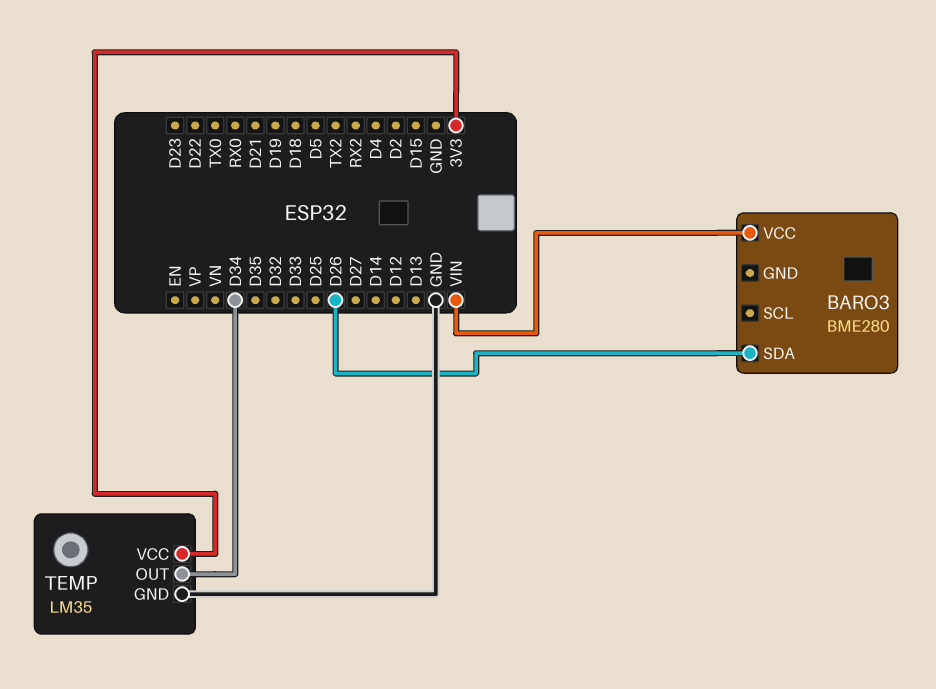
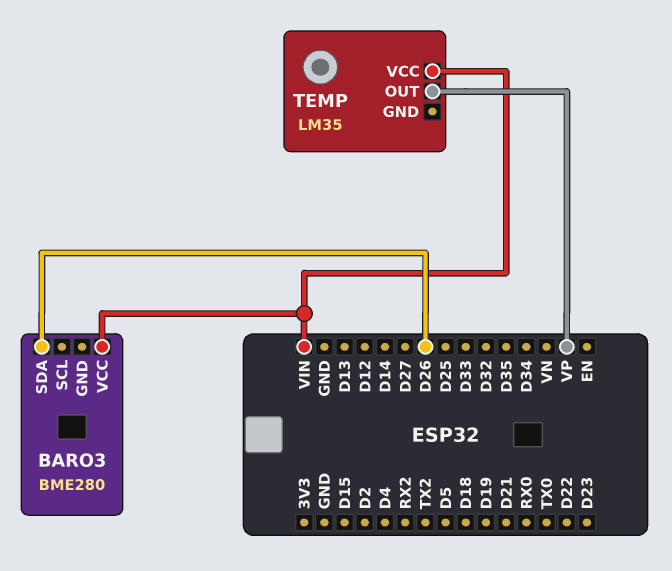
TEMP pin GND: GND -> none
TEMP pin OUT: D34 -> VP
TEMP pin VCC: 3V3 -> VIN

